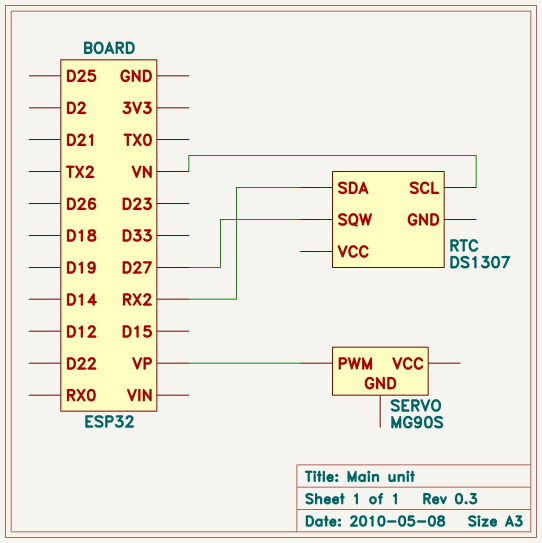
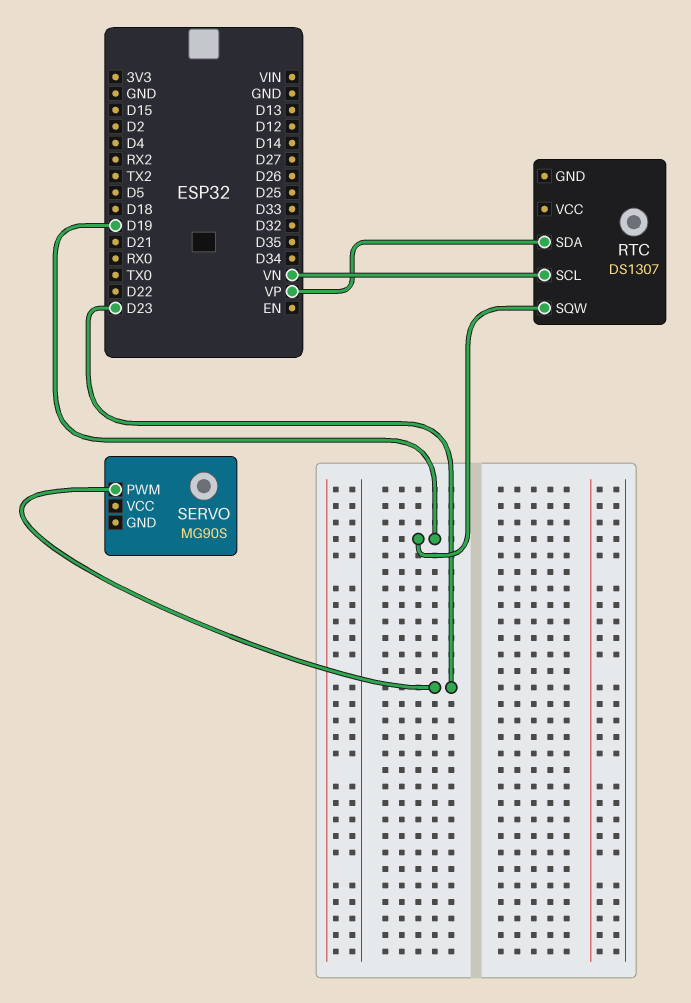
RTC pin SDA: RX2 -> VP
RTC pin SQW: D27 -> D19
SERVO pin PWM: VP -> D23

